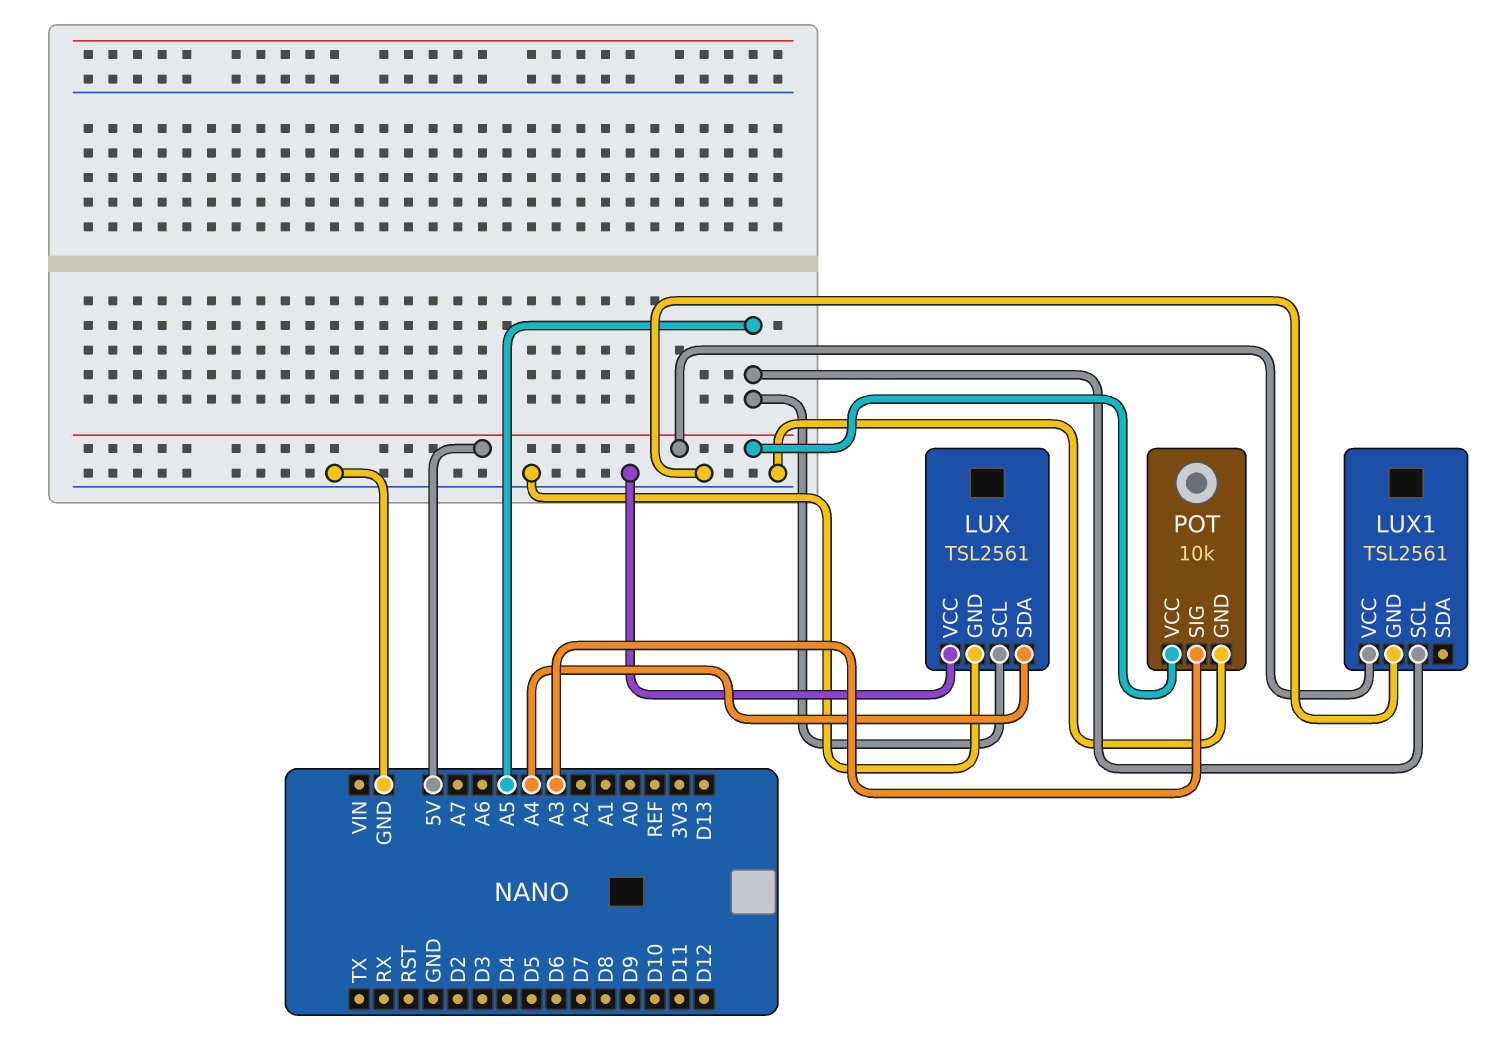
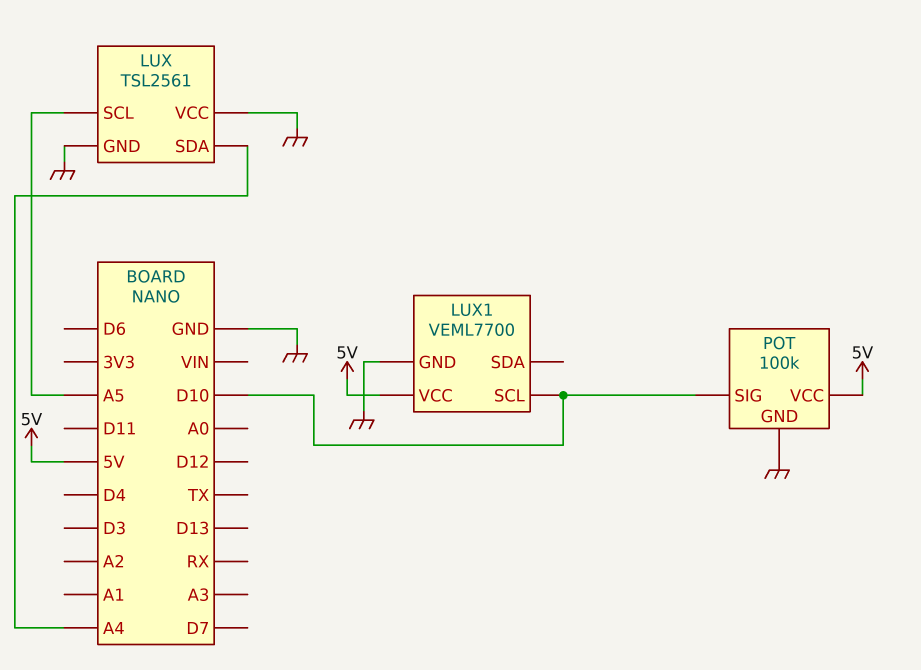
LUX1: TSL2561 -> VEML7700
LUX1 pin SCL: A5 -> D10
POT: 10k -> 100k
POT pin SIG: A3 -> D10

